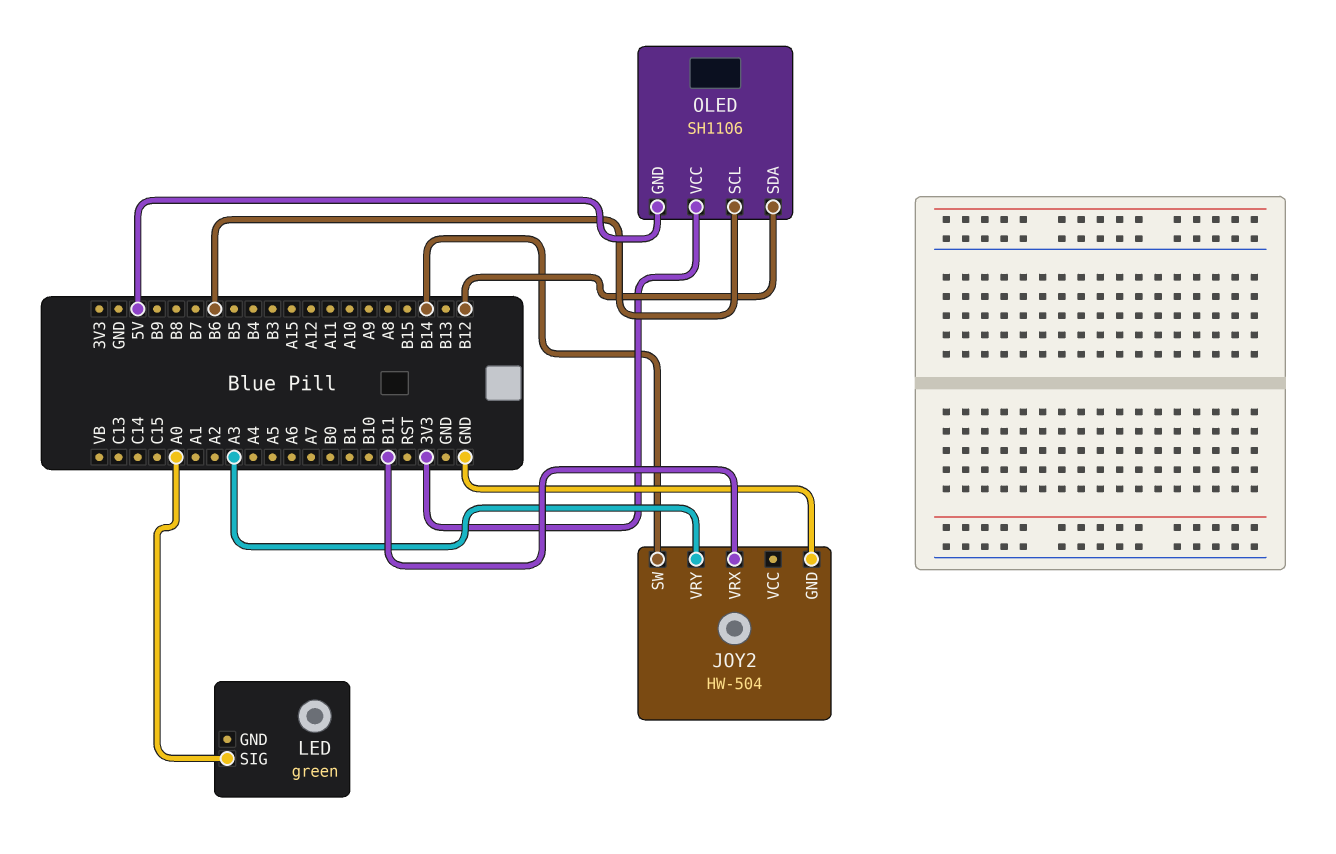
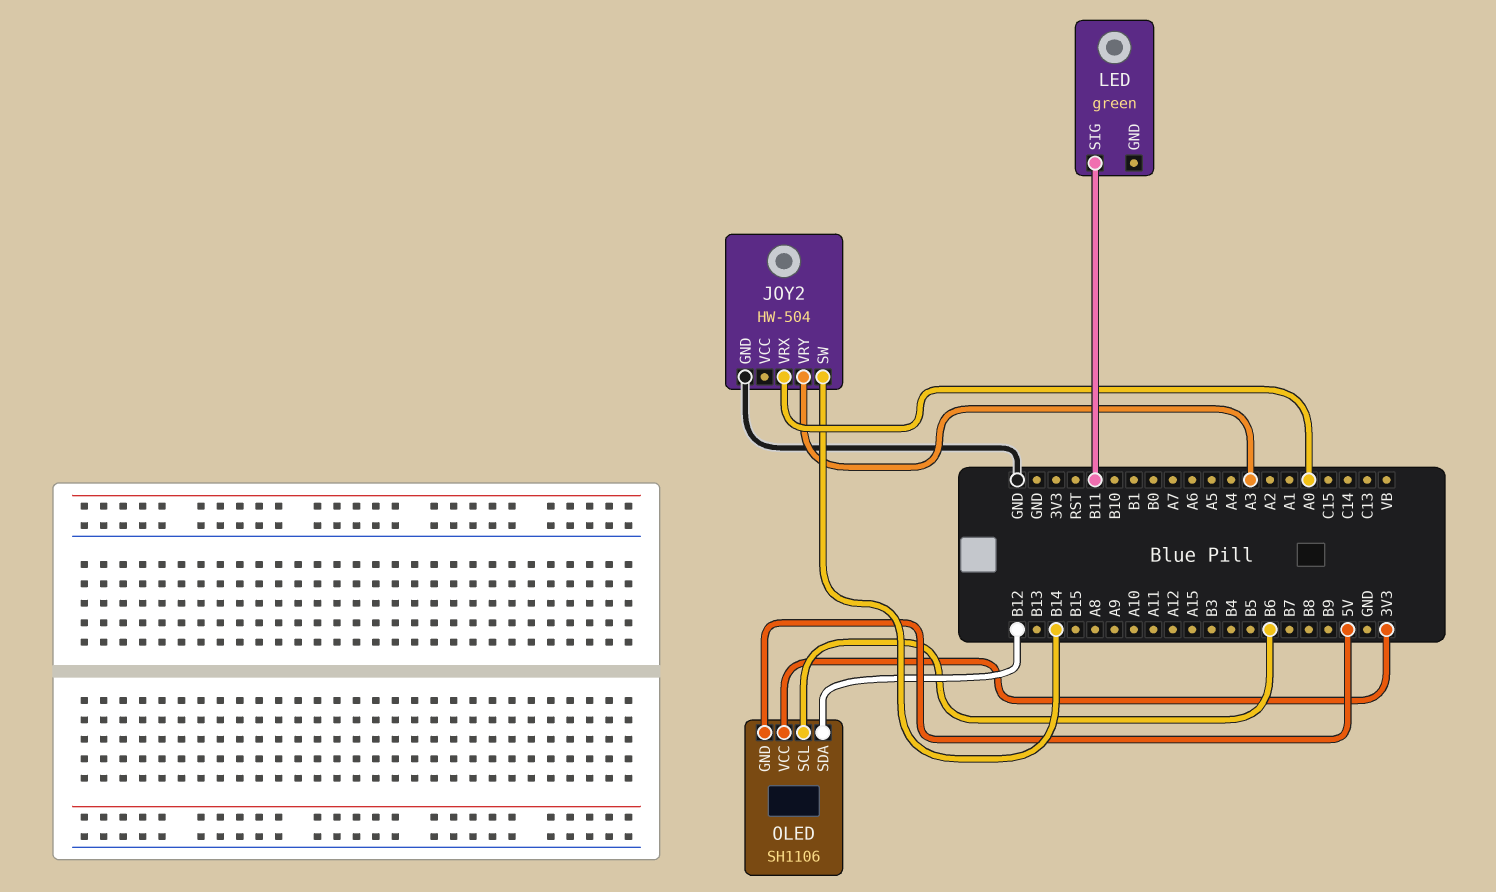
JOY2 pin VRX: B11 -> A0
LED pin SIG: A0 -> B11

